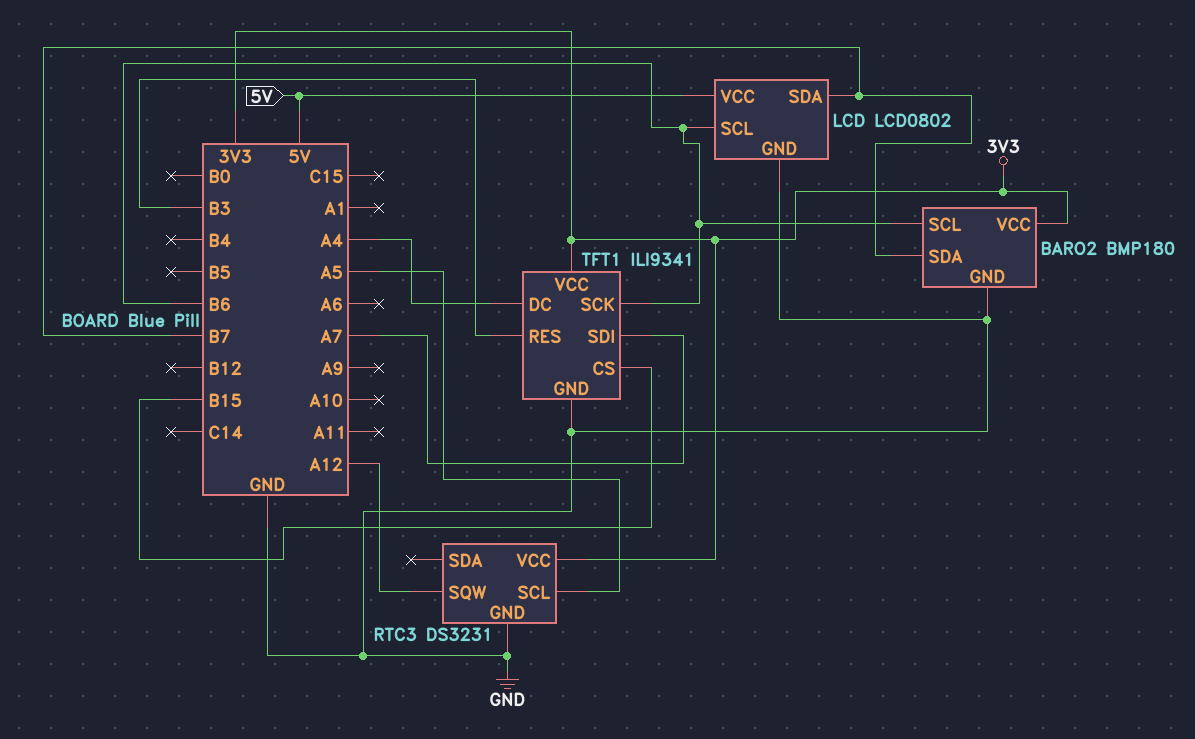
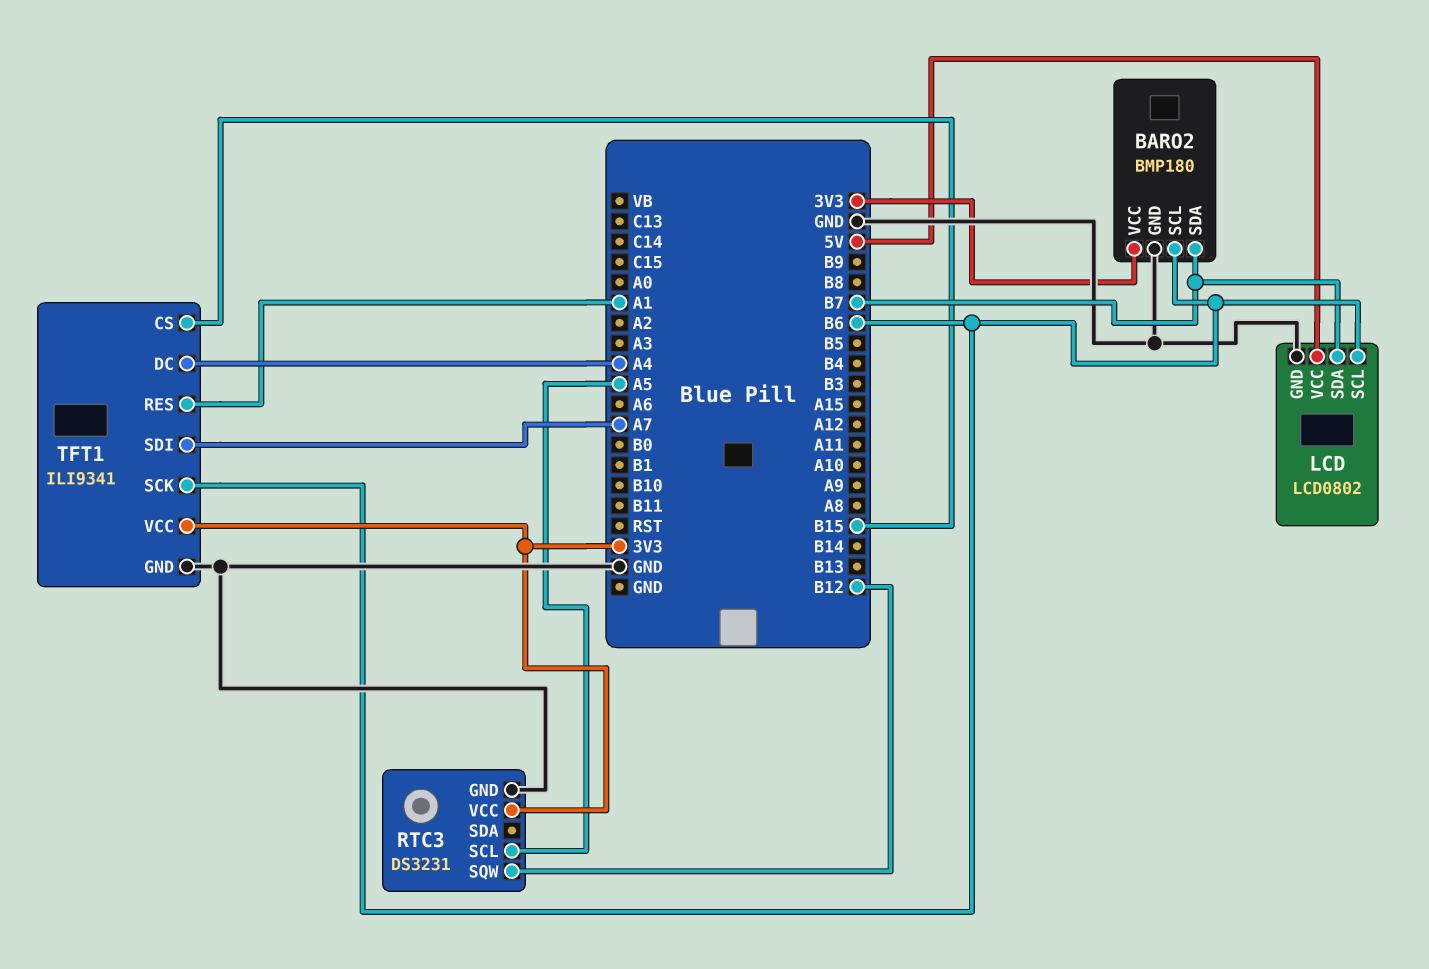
RTC3 pin SQW: A12 -> B12
TFT1 pin RES: B3 -> A1

